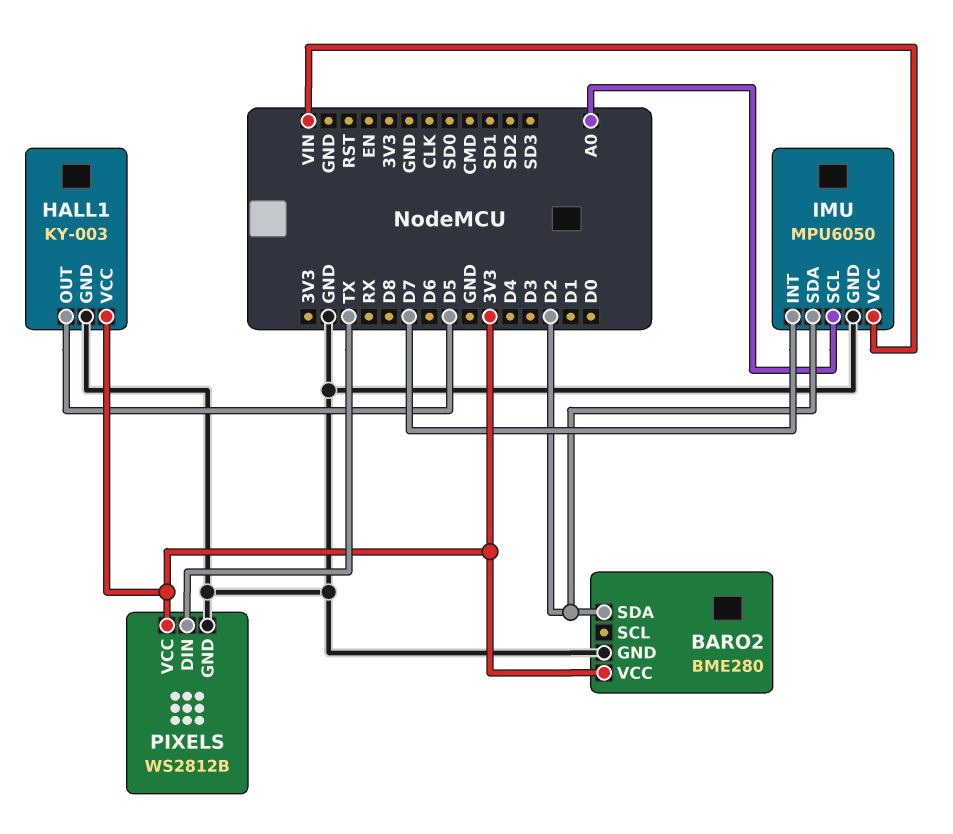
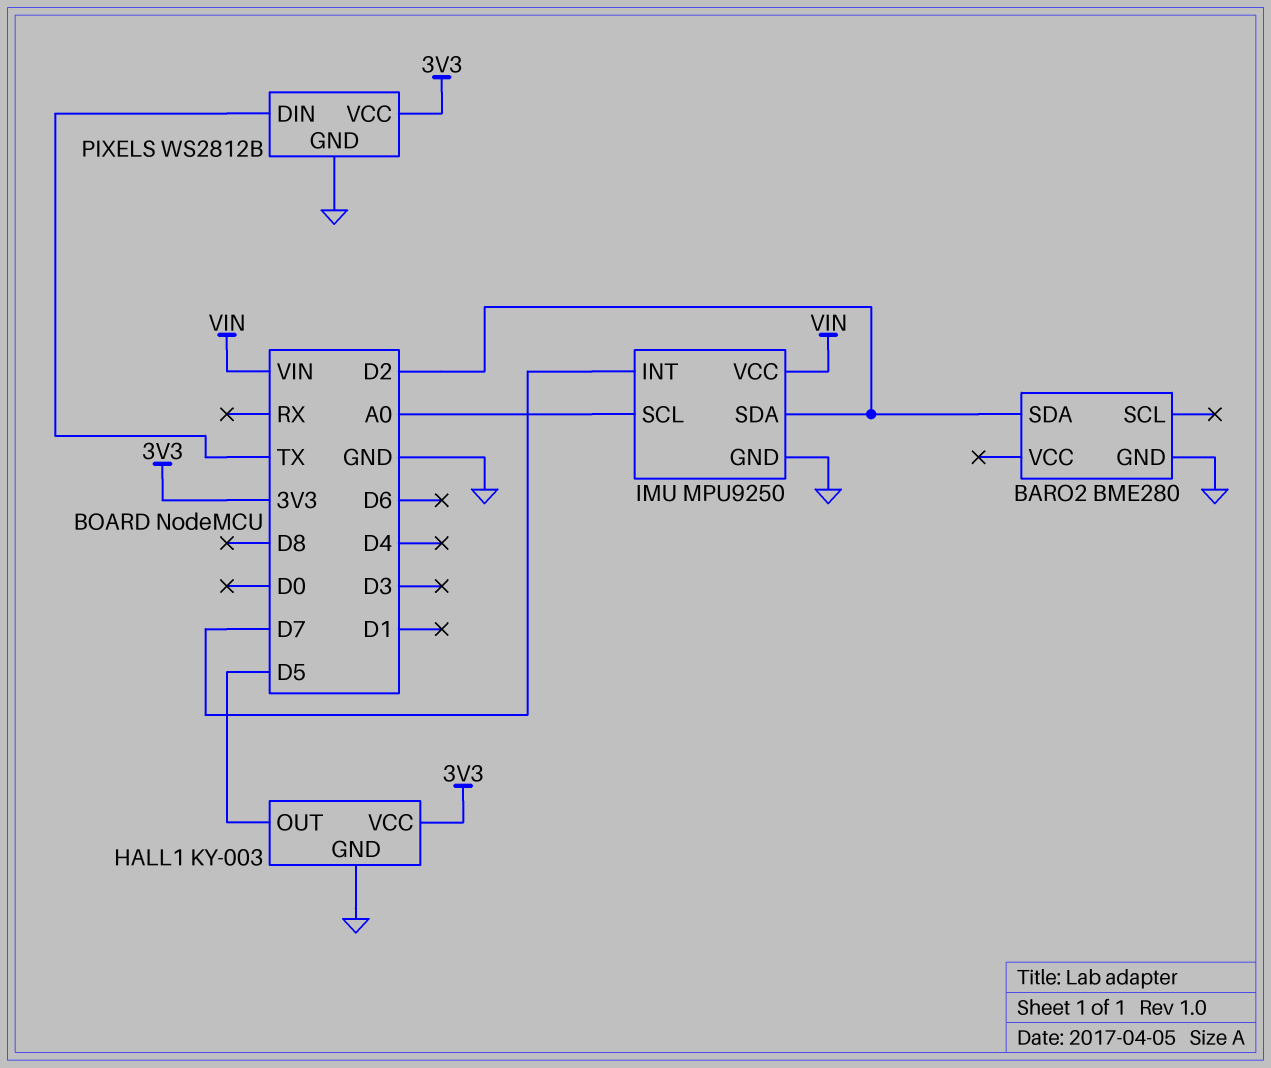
BARO2 pin VCC: 3V3 -> none
IMU: MPU6050 -> MPU9250

